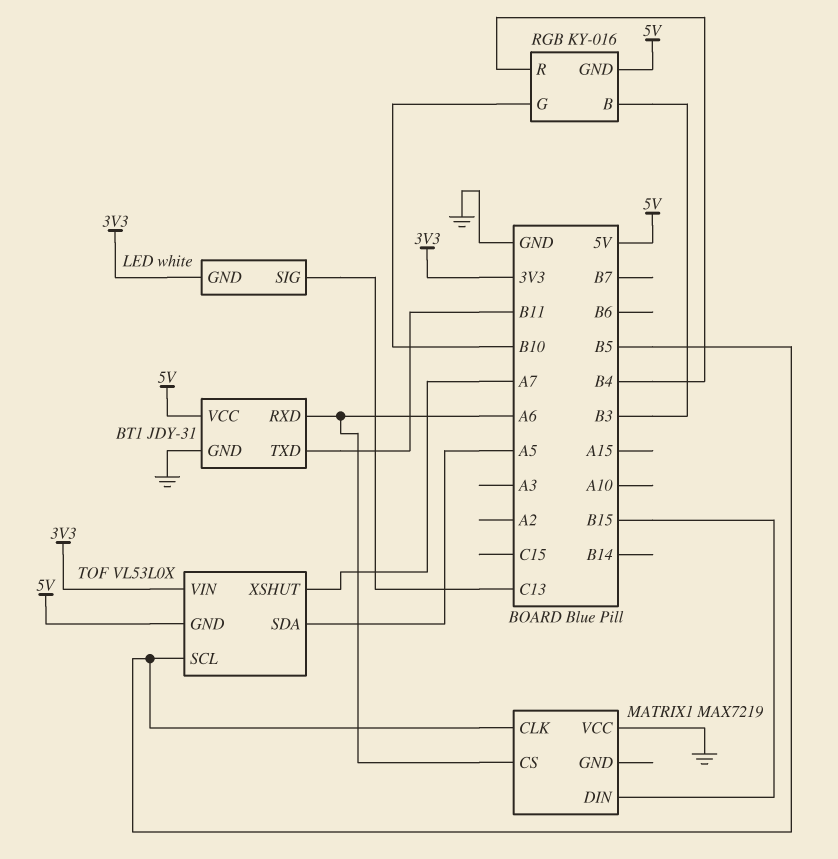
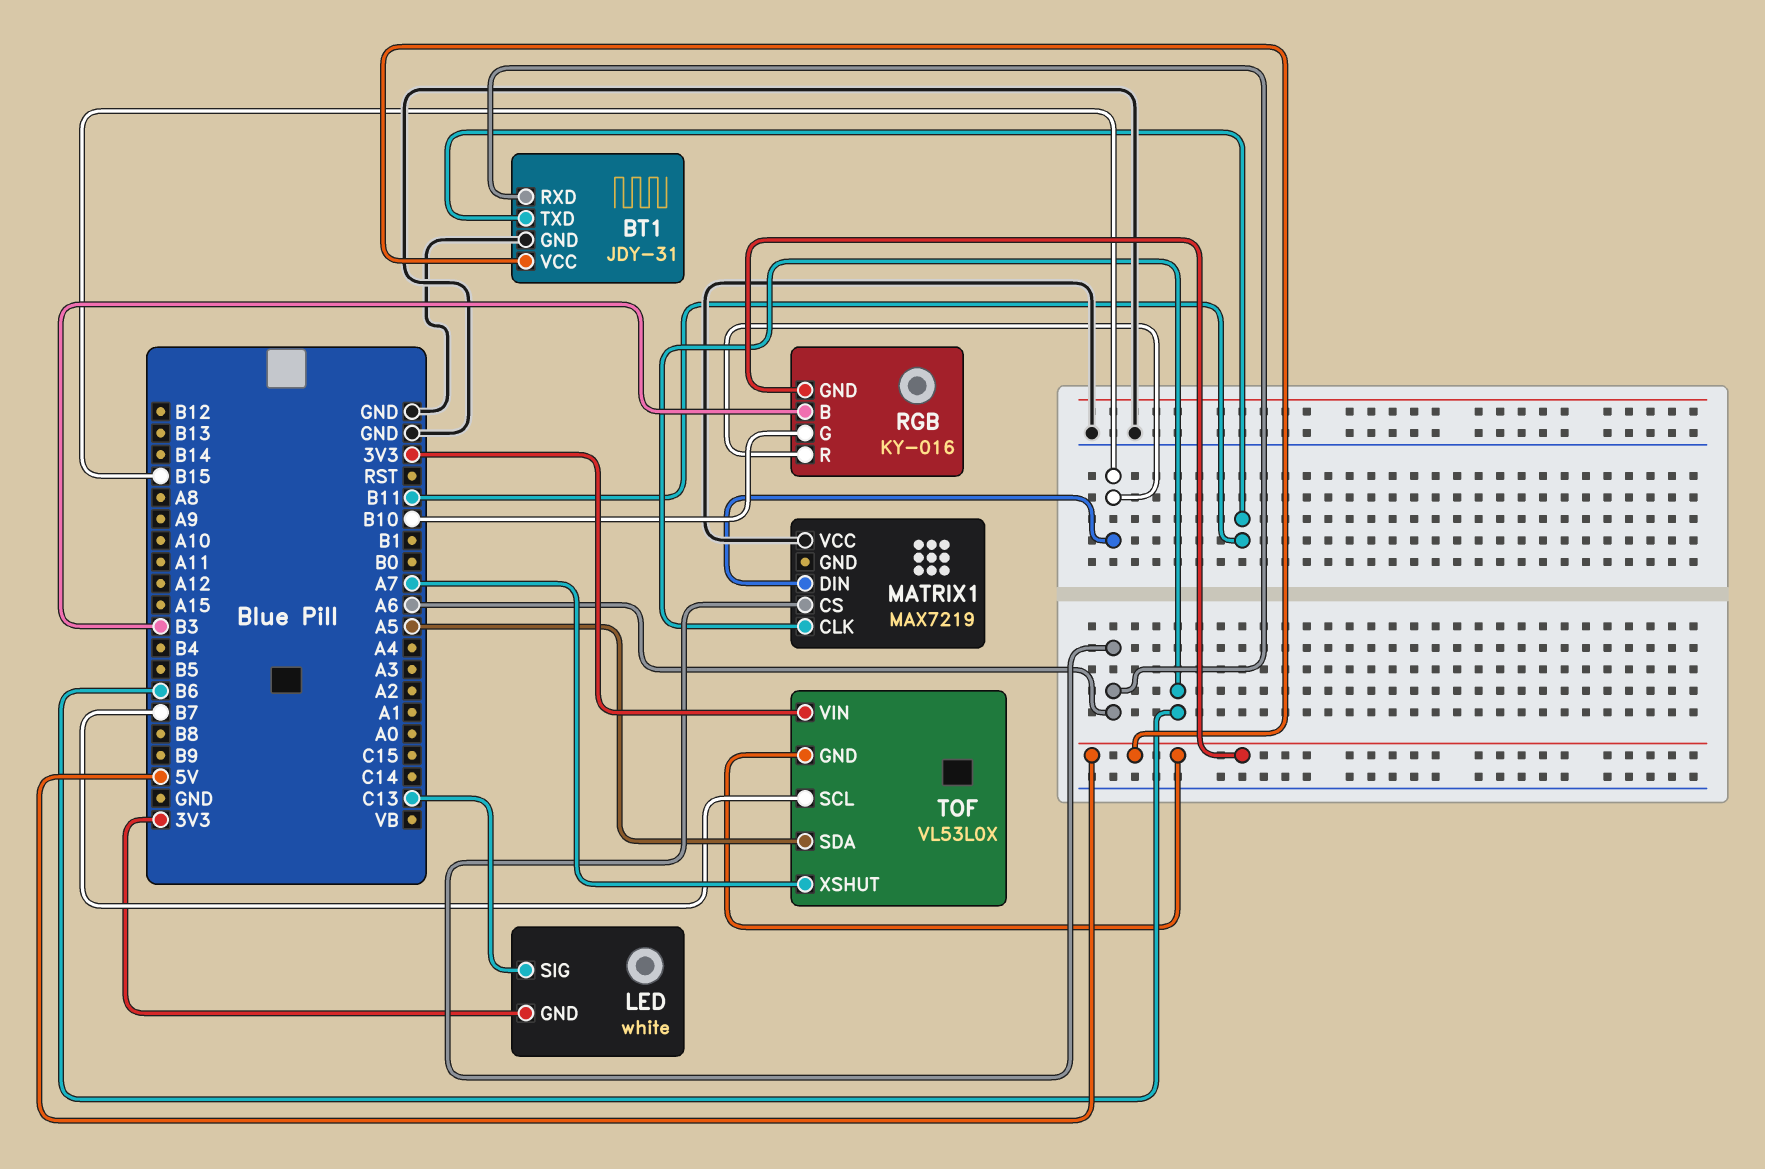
MATRIX1 pin CLK: B5 -> B6
RGB pin R: B4 -> B15
TOF pin SCL: B5 -> B7

